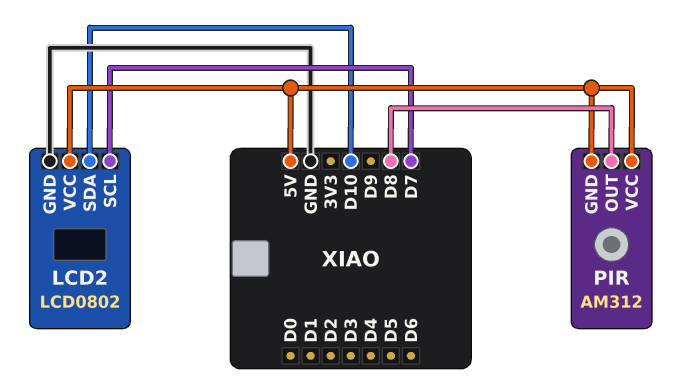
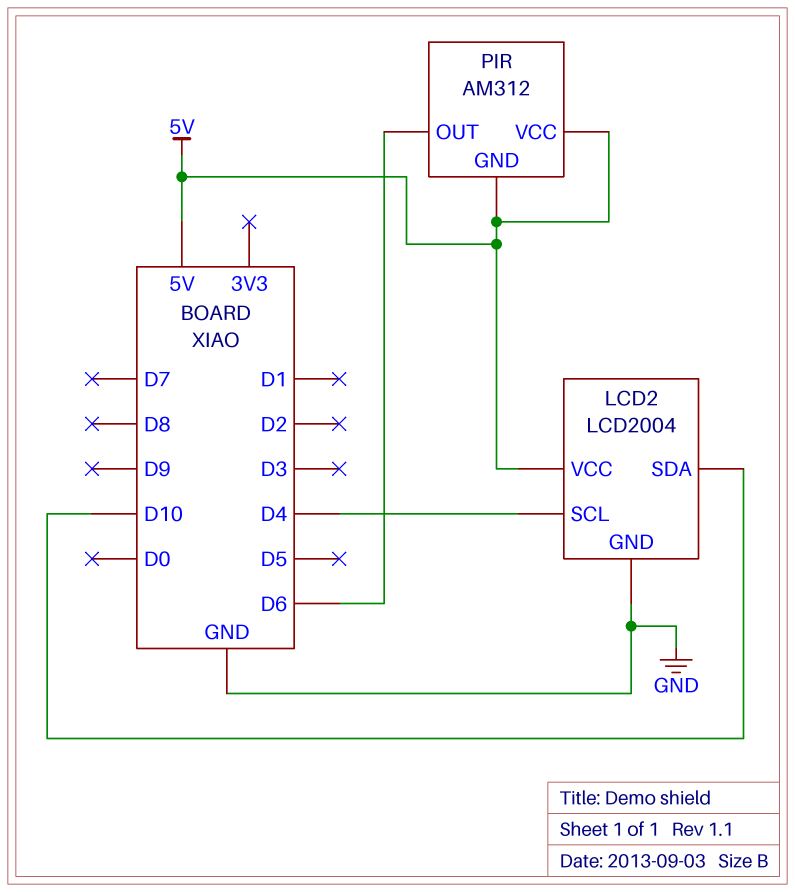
LCD2: LCD0802 -> LCD2004
LCD2 pin SCL: D7 -> D4
PIR pin OUT: D8 -> D6

